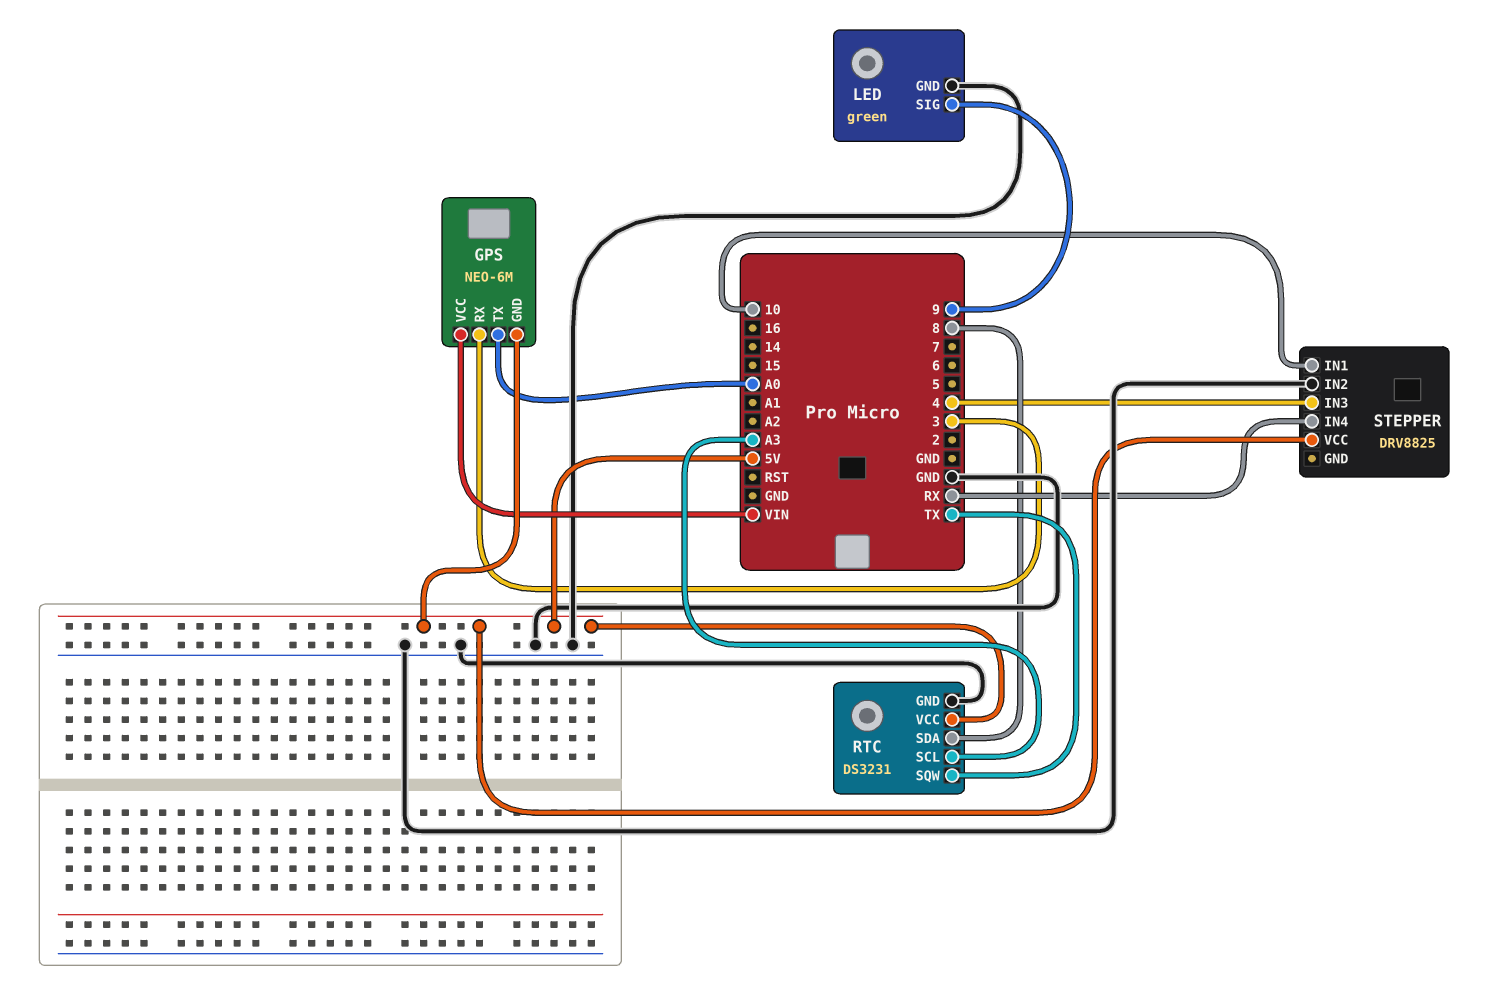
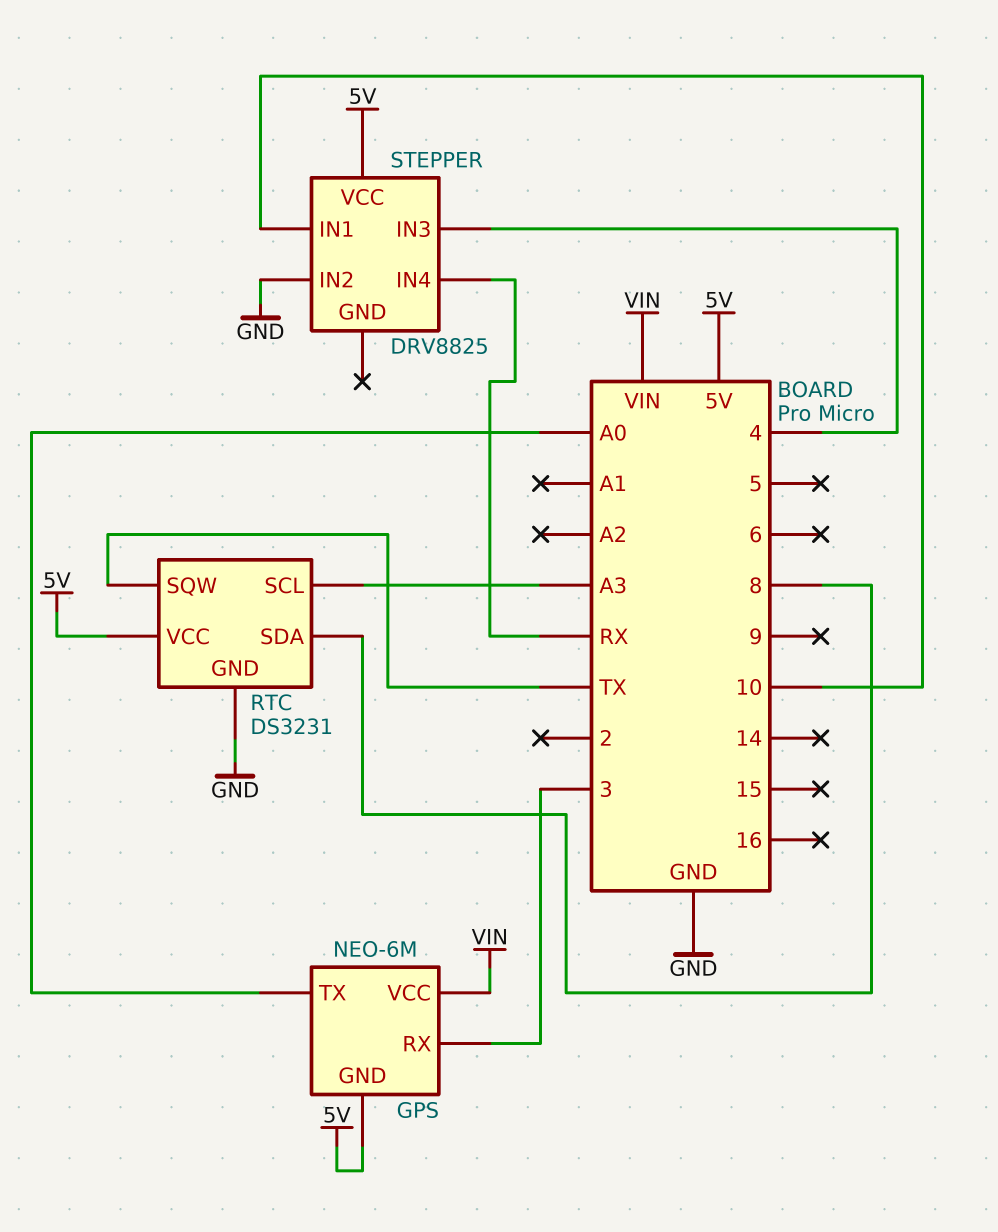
LED: green -> none
LED pin GND: GND -> none
LED pin SIG: 9 -> none

